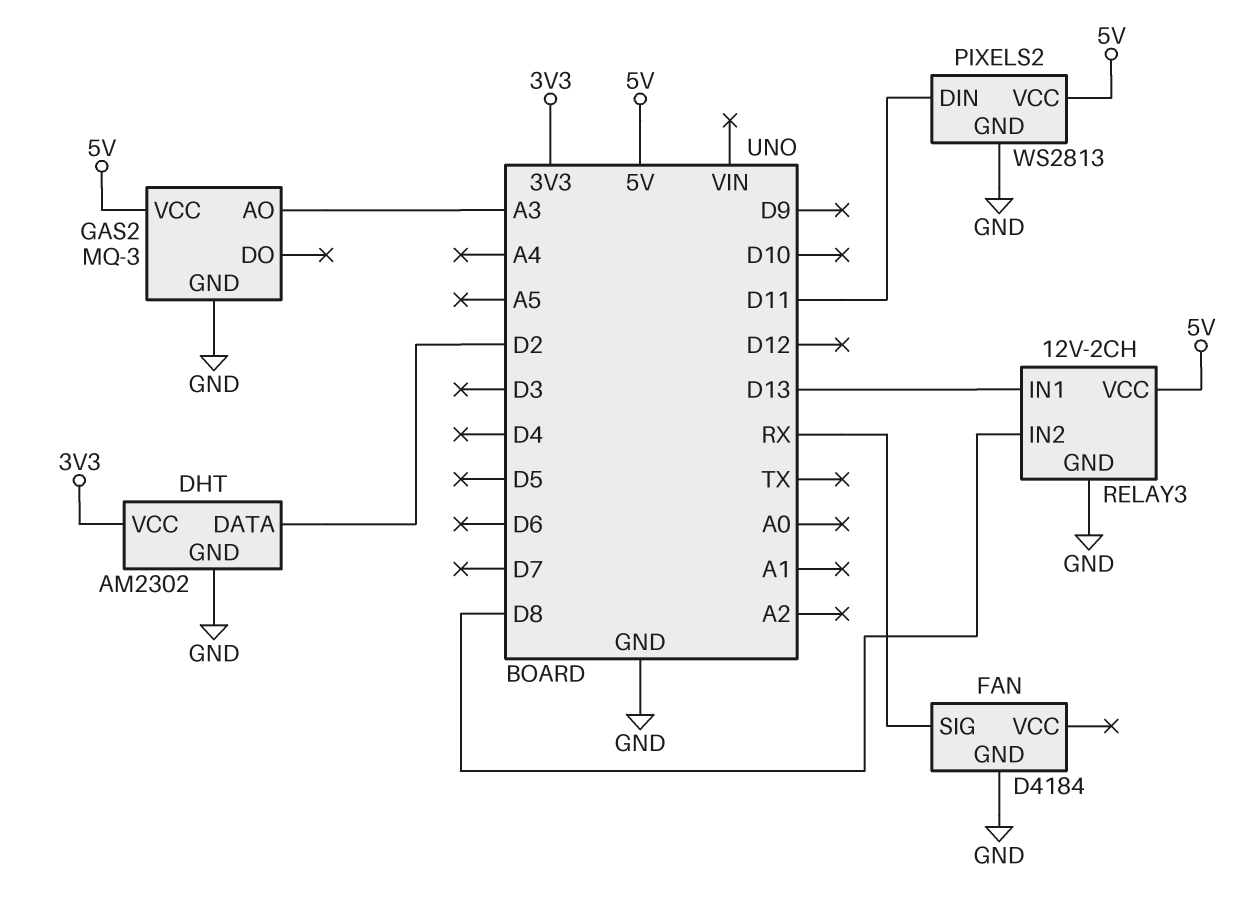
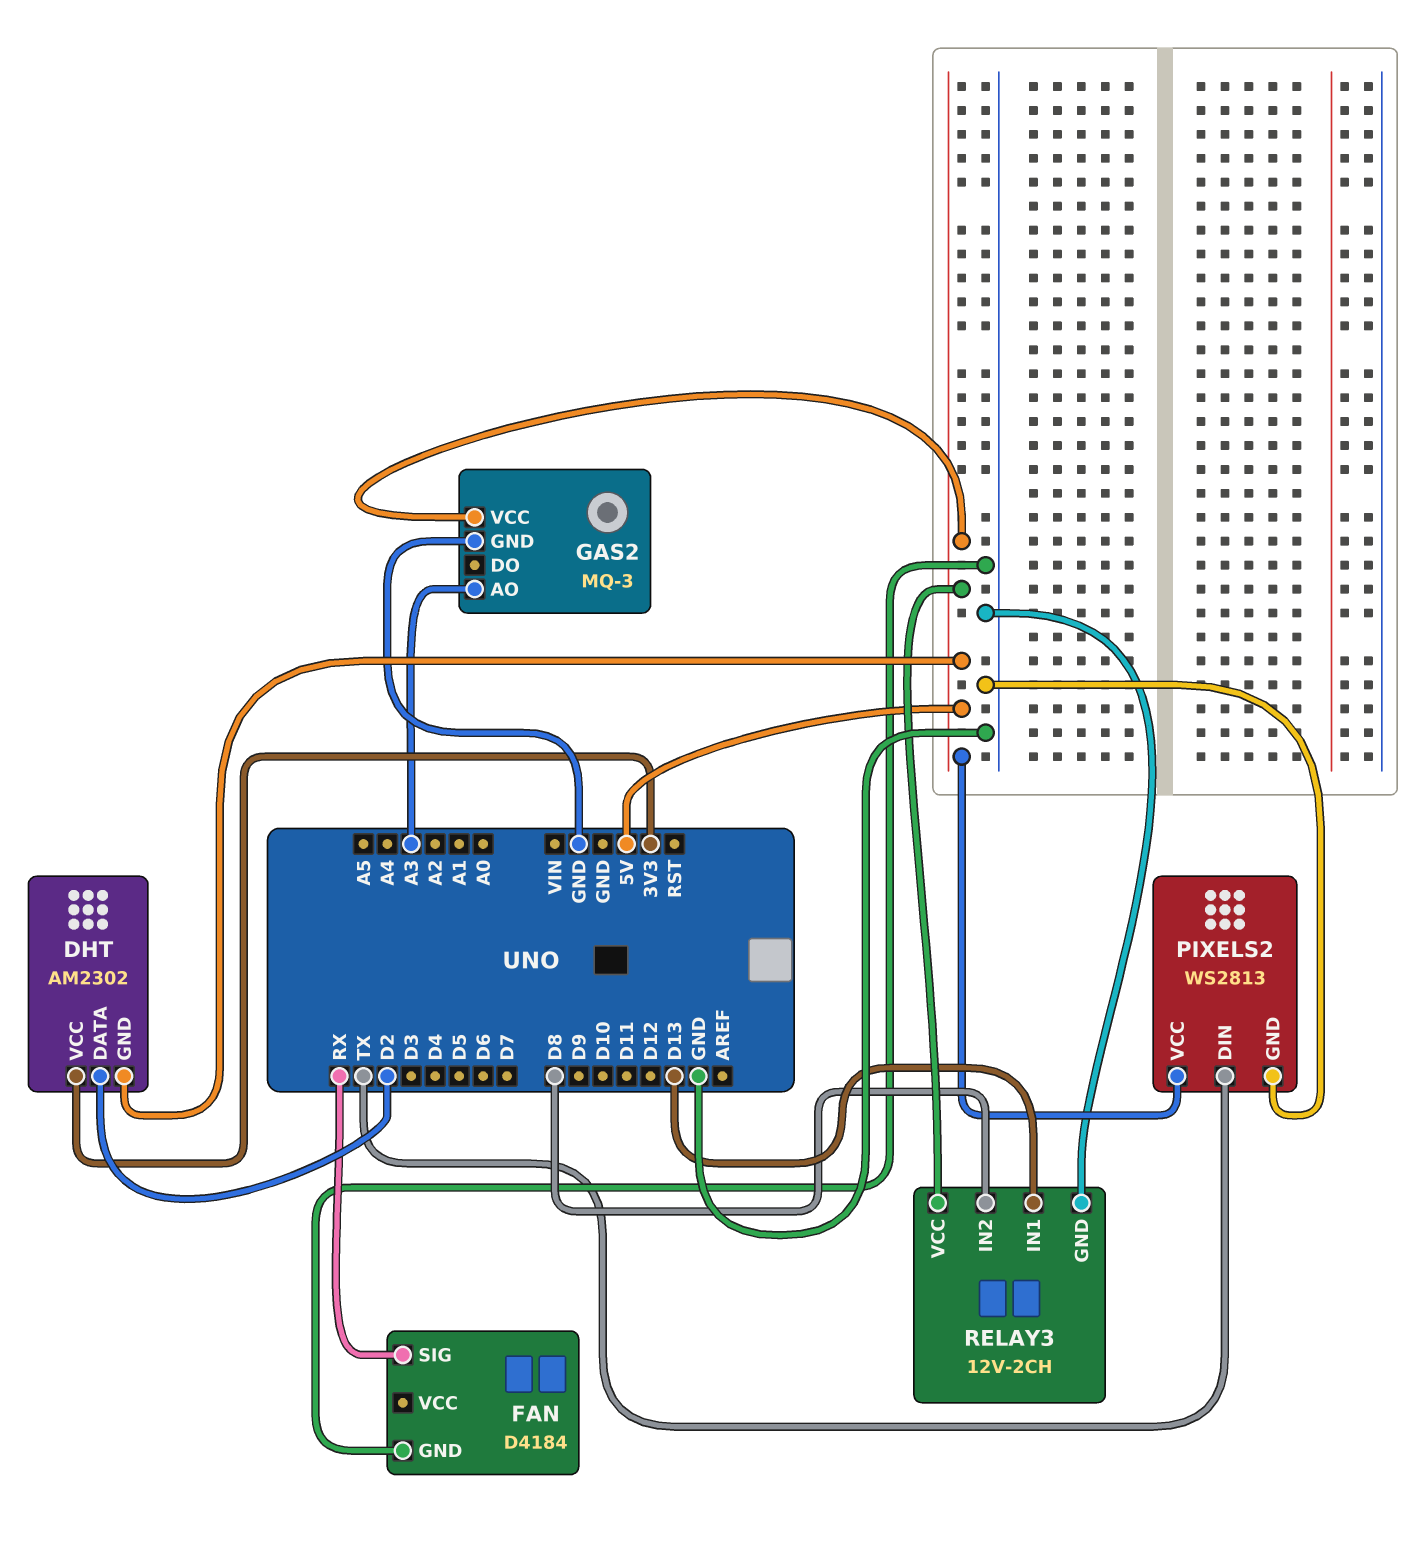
DHT pin GND: GND -> 5V
PIXELS2 pin DIN: D11 -> TX

